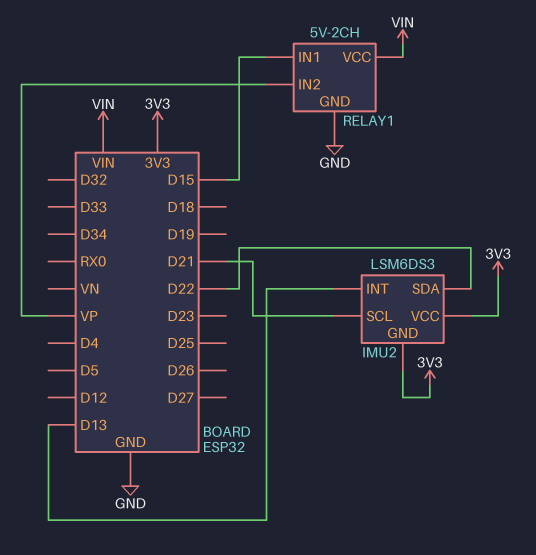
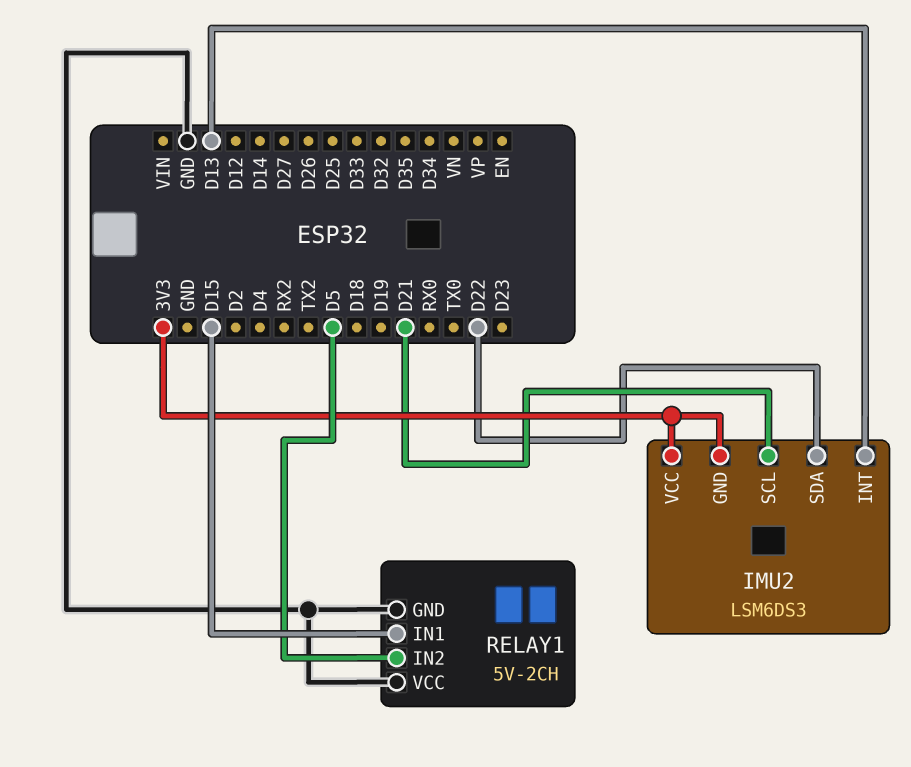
RELAY1 pin IN2: VP -> D5
RELAY1 pin VCC: VIN -> GND

